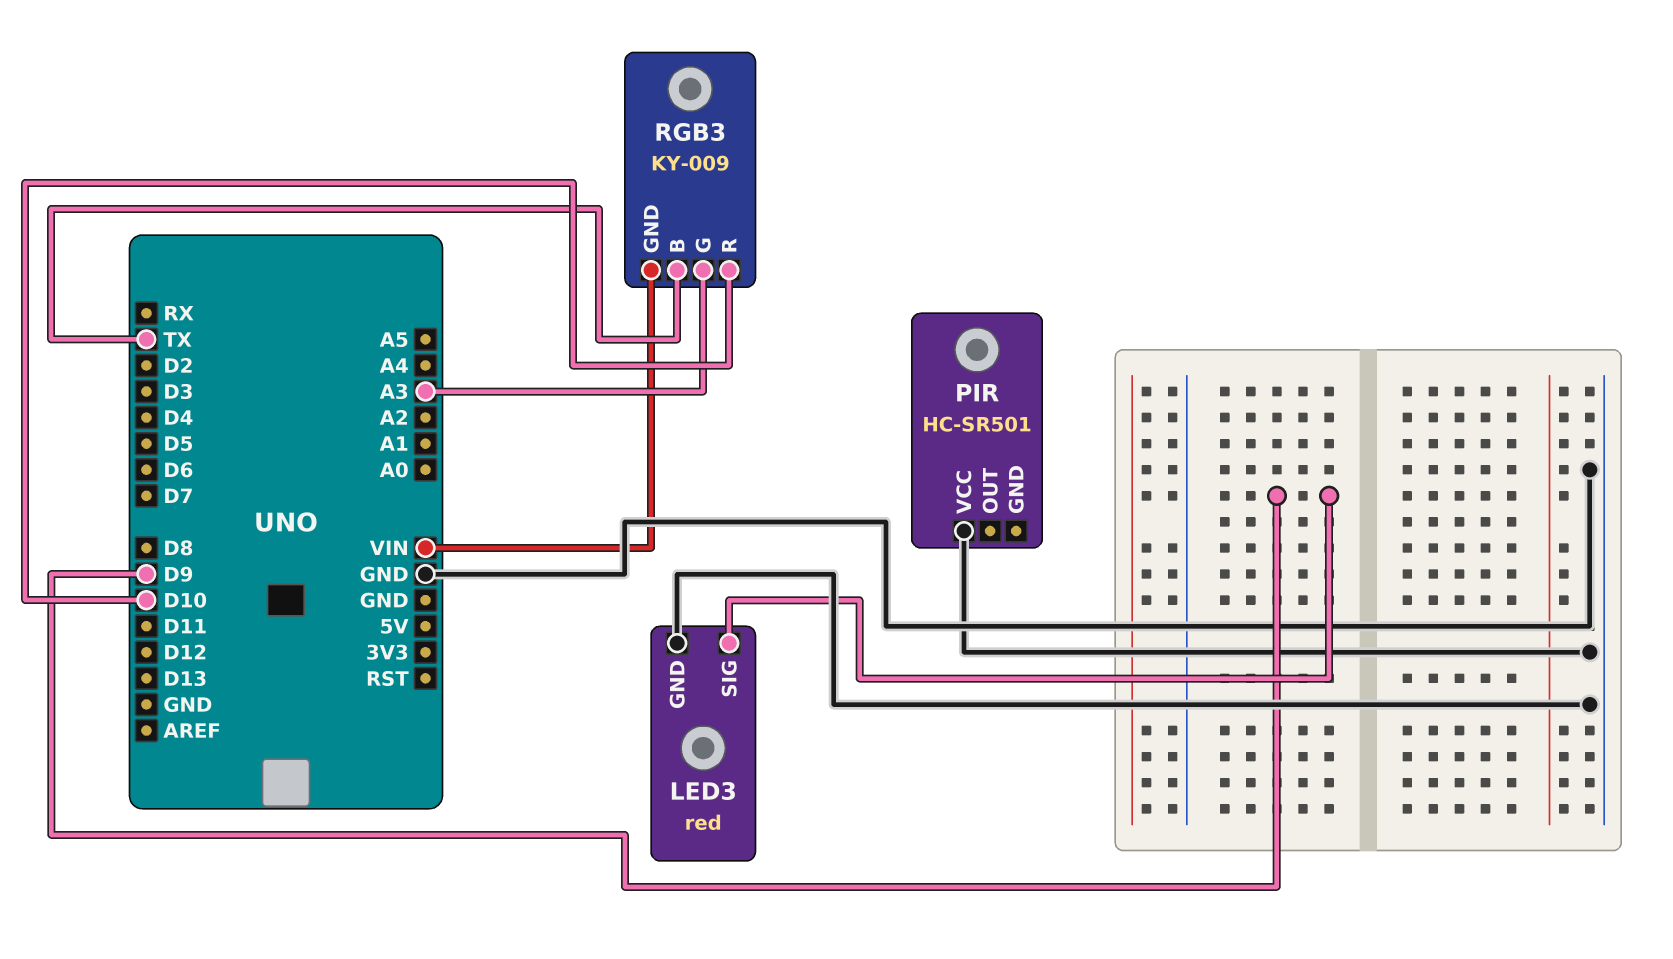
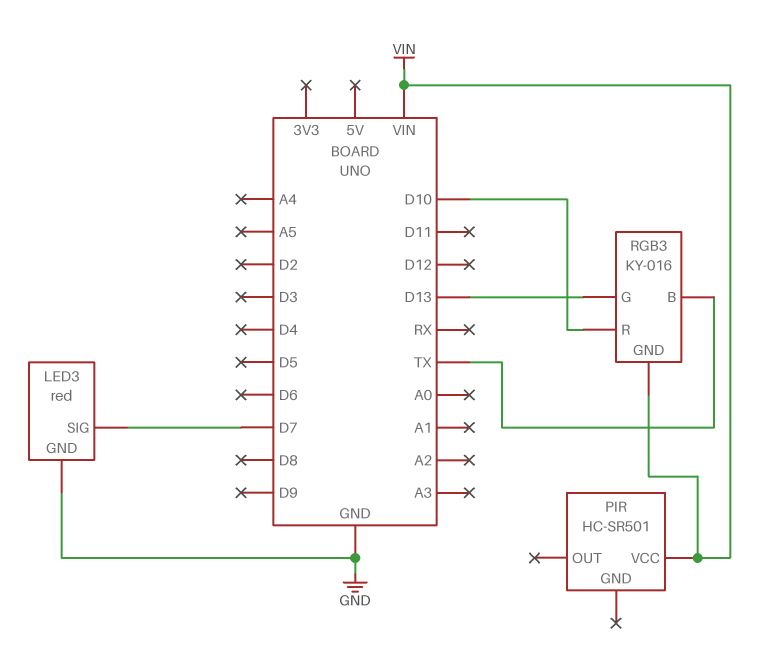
LED3 pin SIG: D9 -> D7
PIR pin VCC: GND -> VIN
RGB3: KY-009 -> KY-016
RGB3 pin G: A3 -> D13

